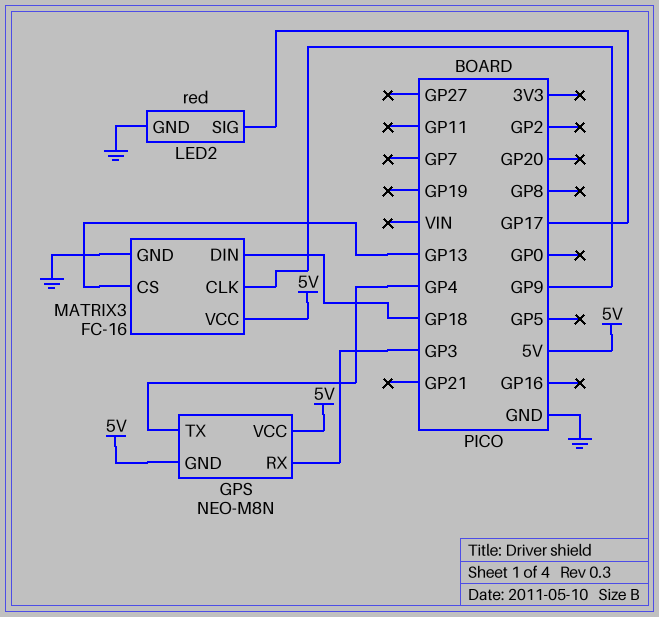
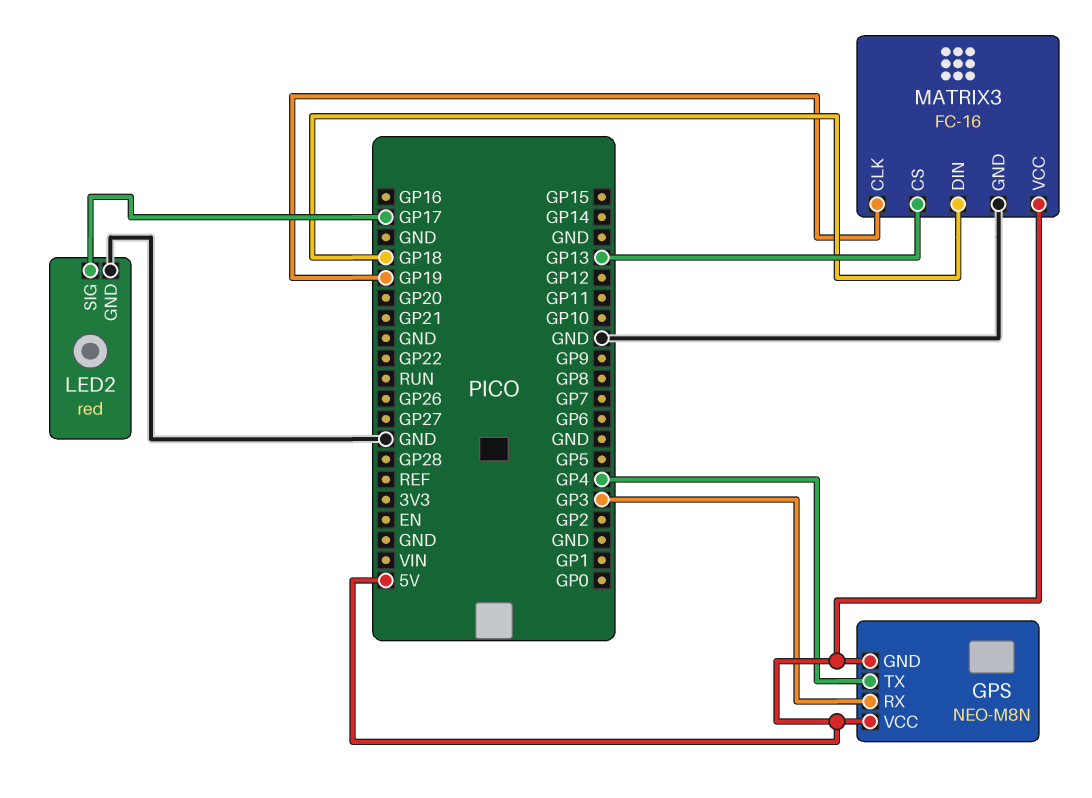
MATRIX3 pin CLK: GP9 -> GP19

